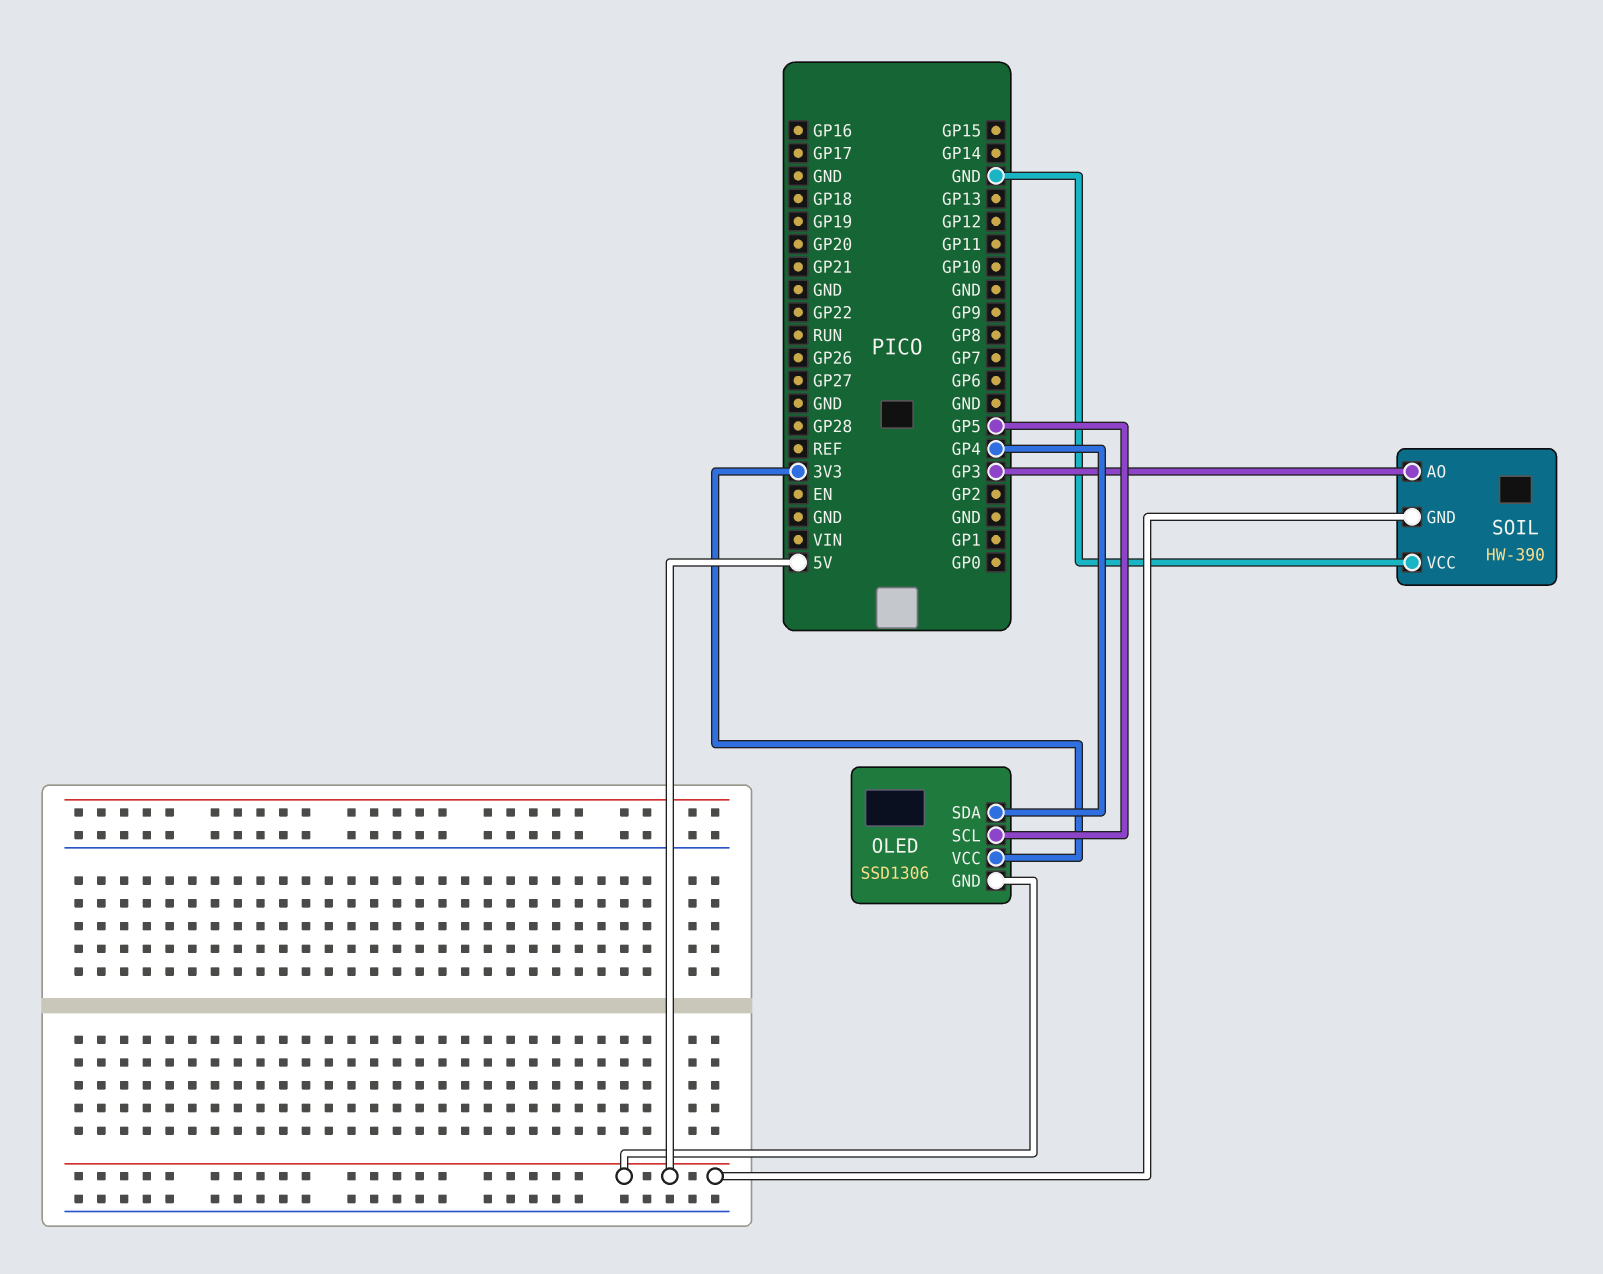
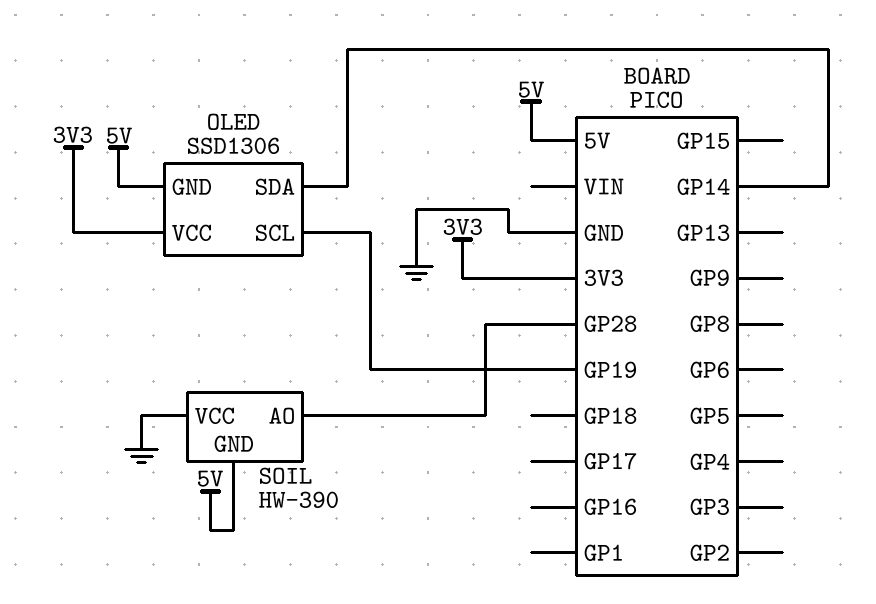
OLED pin SCL: GP5 -> GP19
OLED pin SDA: GP4 -> GP14
SOIL pin AO: GP3 -> GP28

